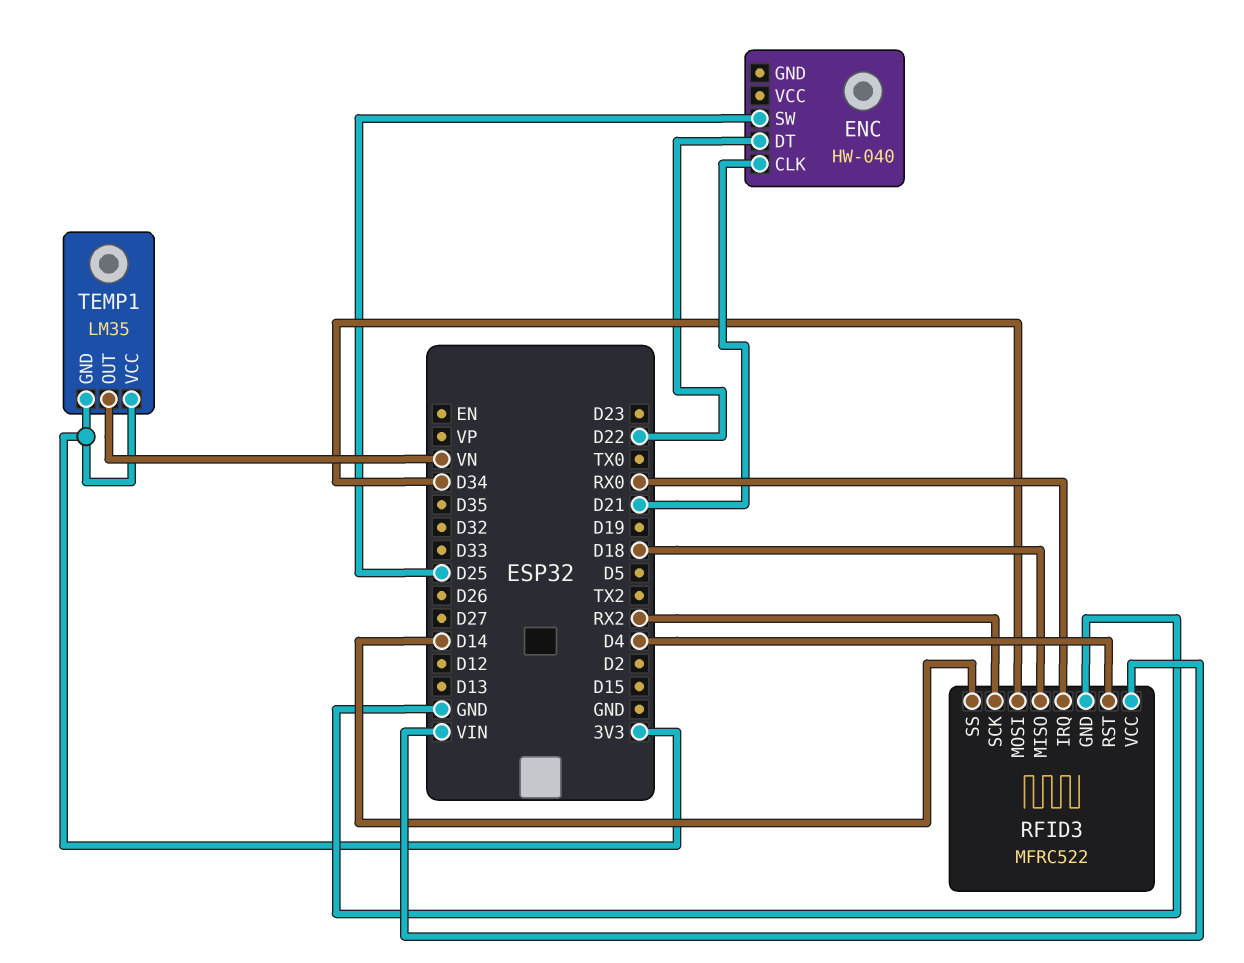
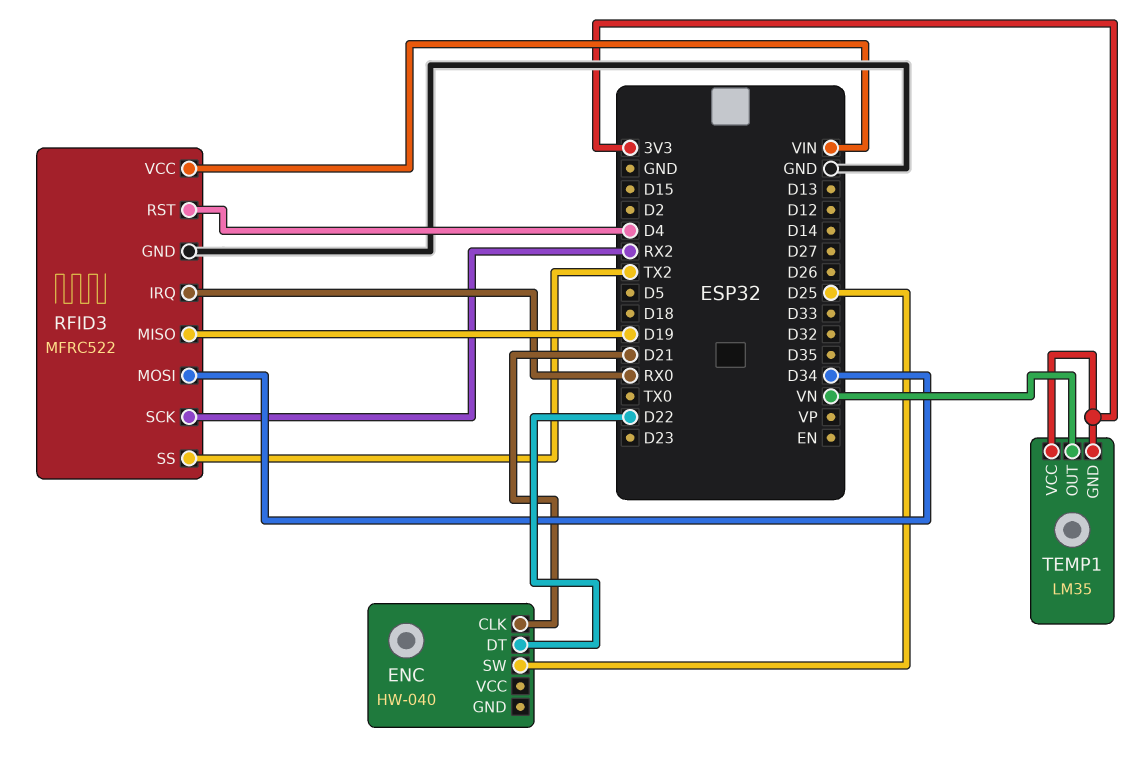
RFID3 pin MISO: D18 -> D19
RFID3 pin SS: D14 -> TX2

